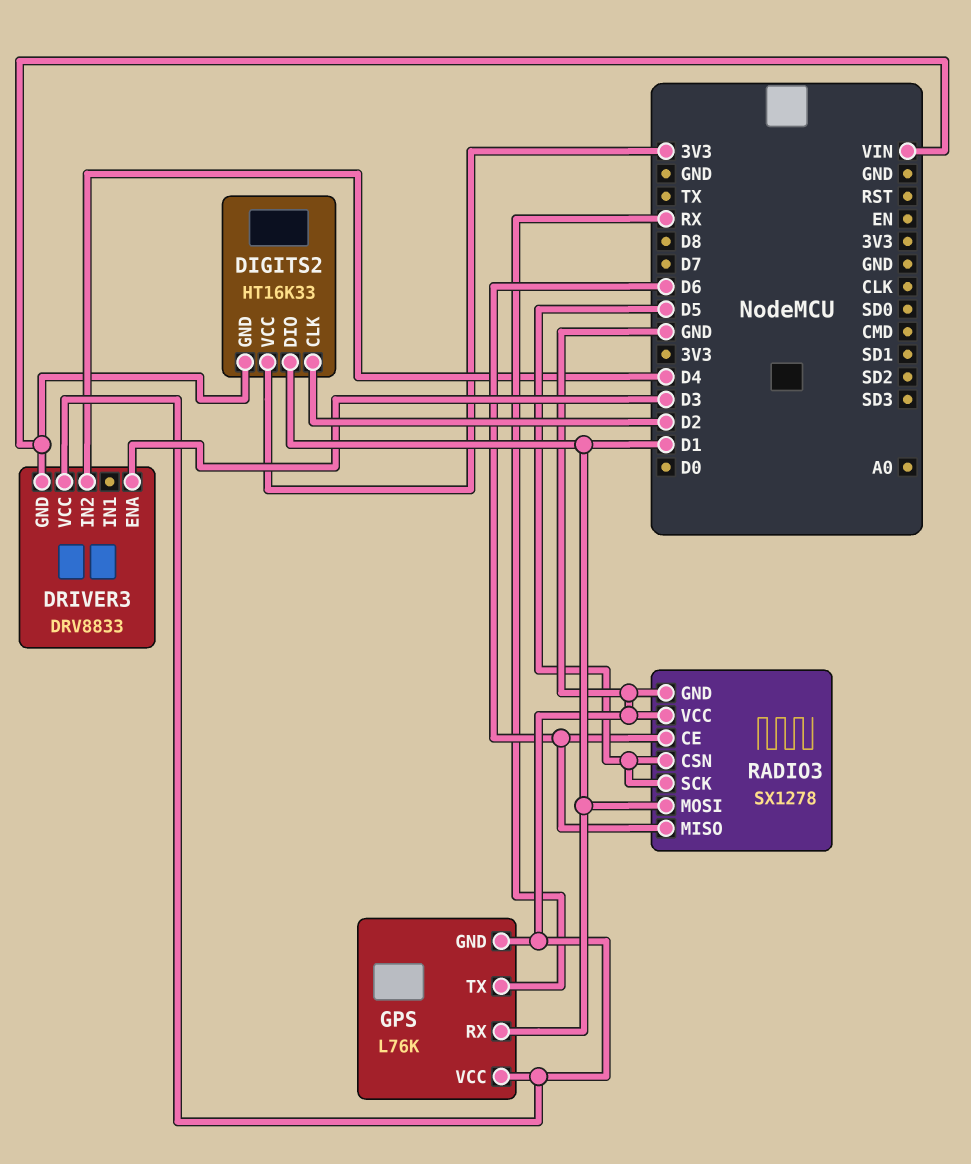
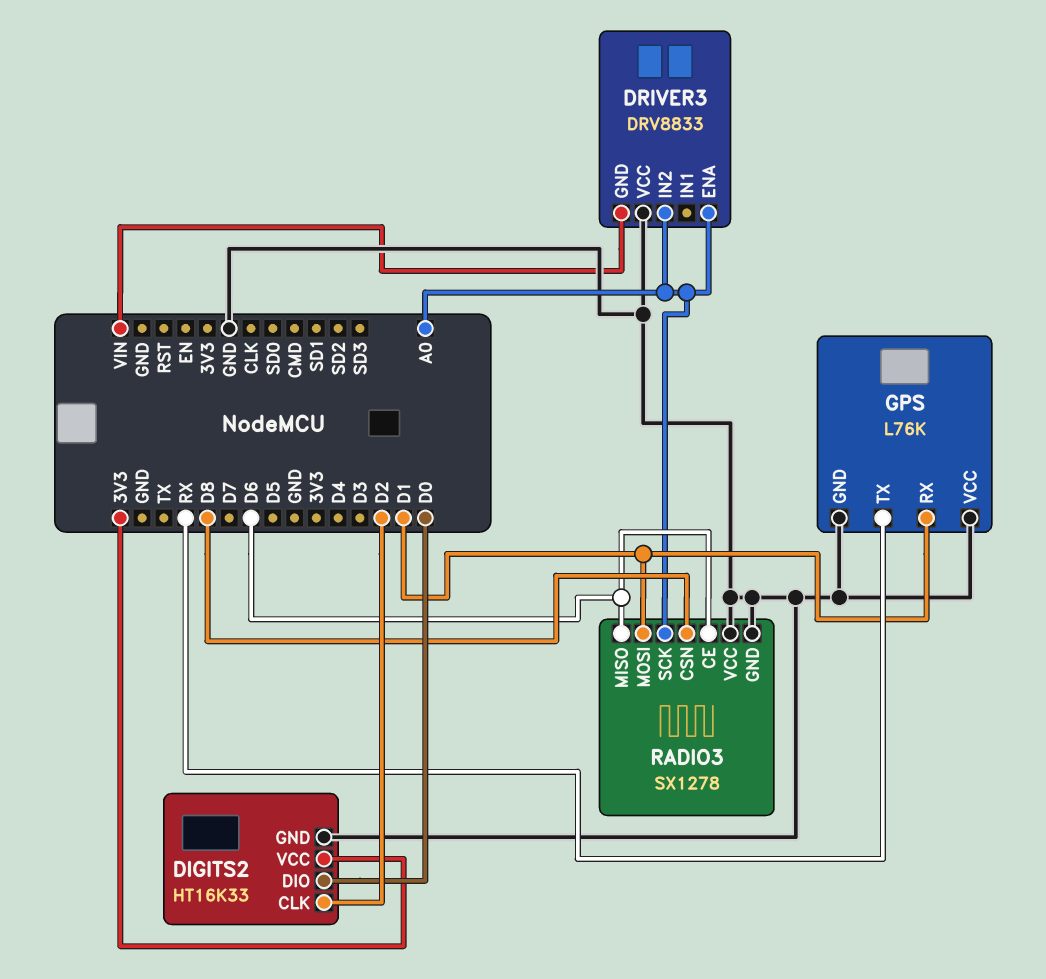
DIGITS2 pin DIO: D1 -> D0
DIGITS2 pin GND: VIN -> GND
DRIVER3 pin ENA: D3 -> A0
DRIVER3 pin IN2: D4 -> A0
RADIO3 pin CSN: D5 -> D8
RADIO3 pin SCK: D5 -> A0

